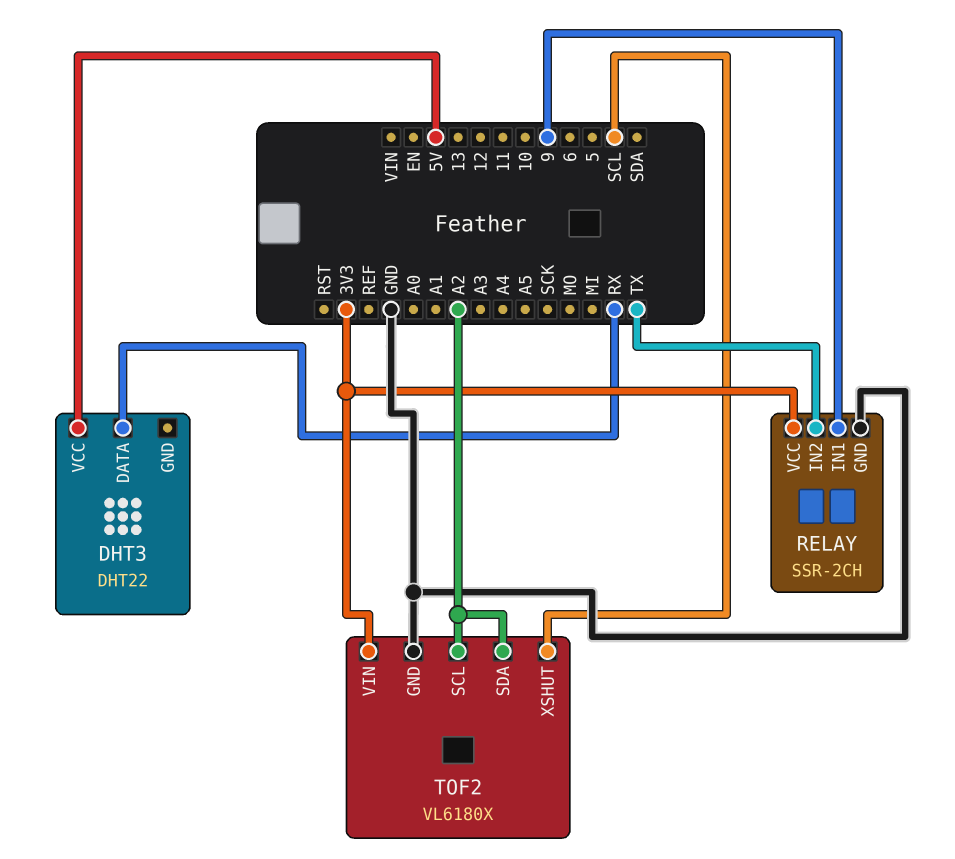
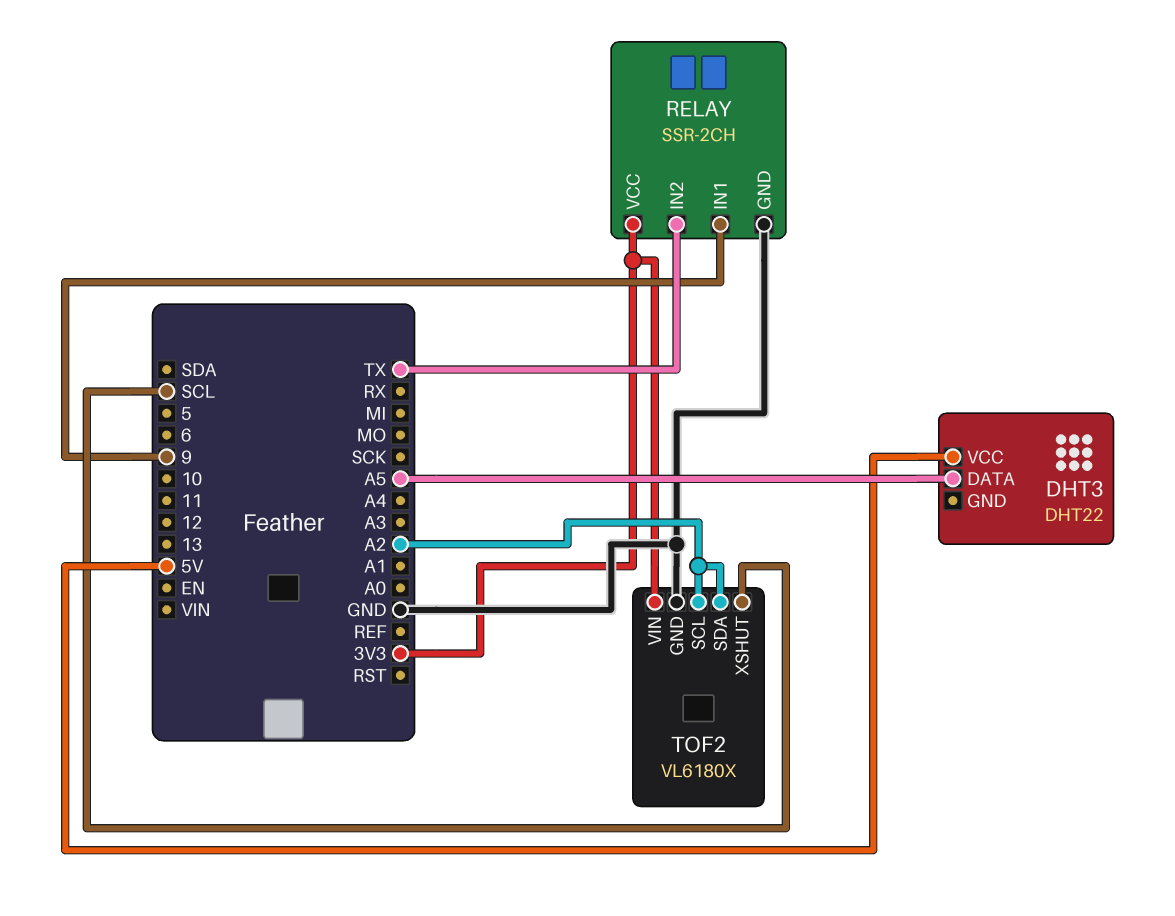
DHT3 pin DATA: RX -> A5

